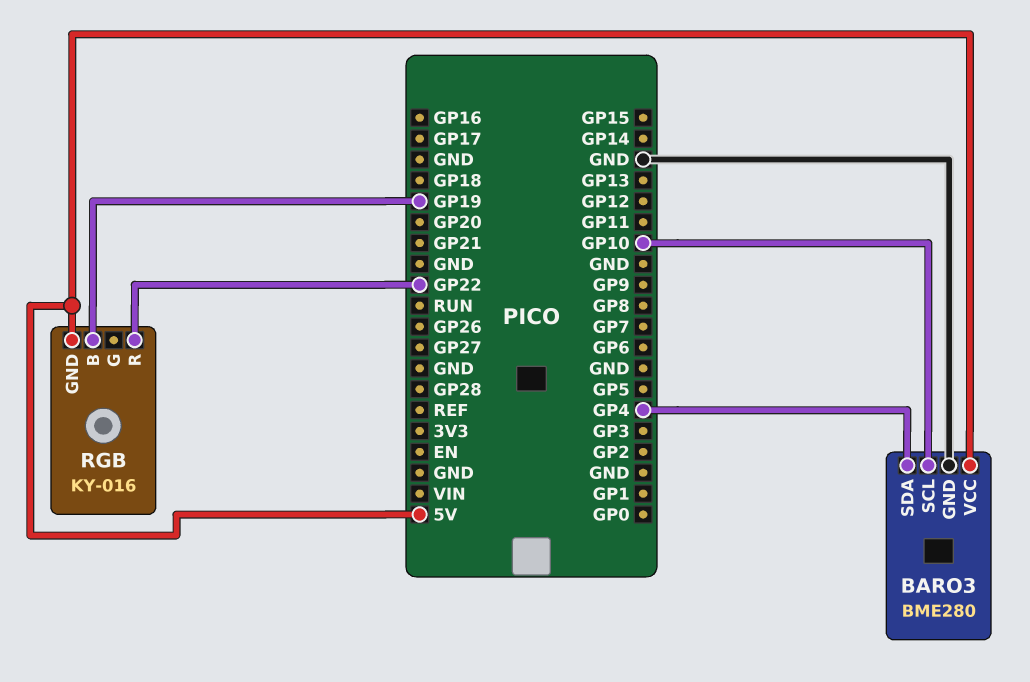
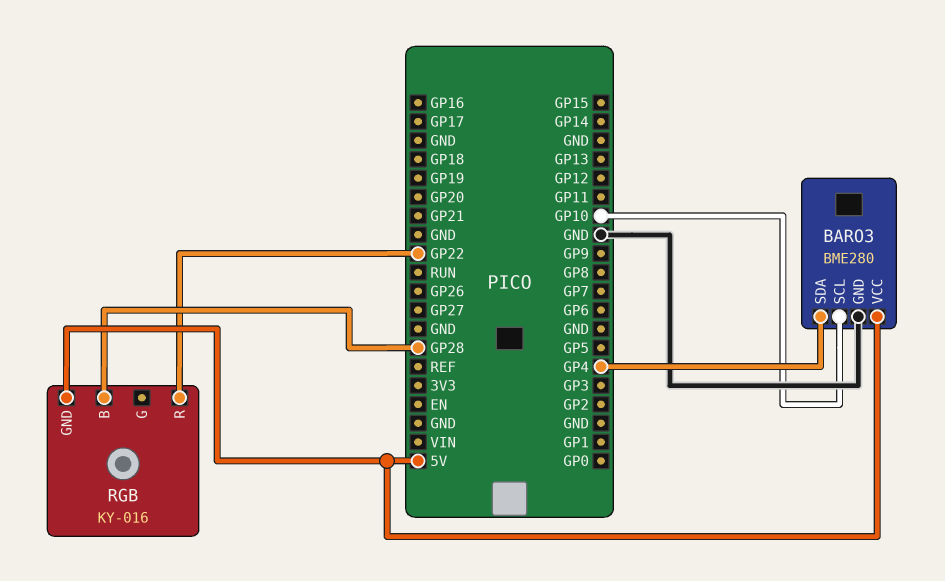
RGB pin B: GP19 -> GP28

